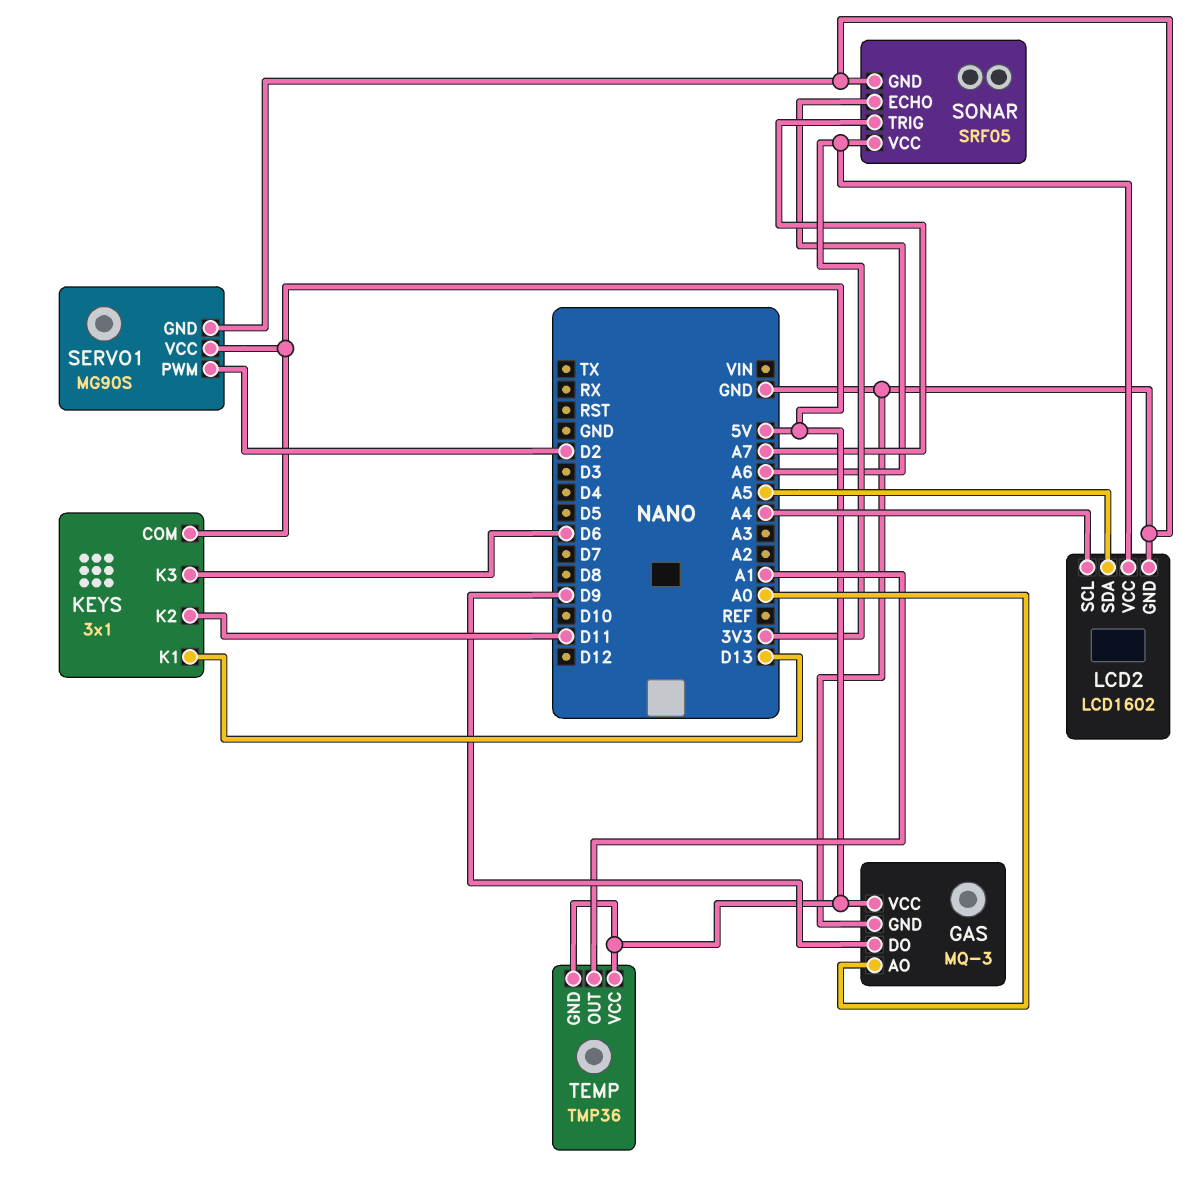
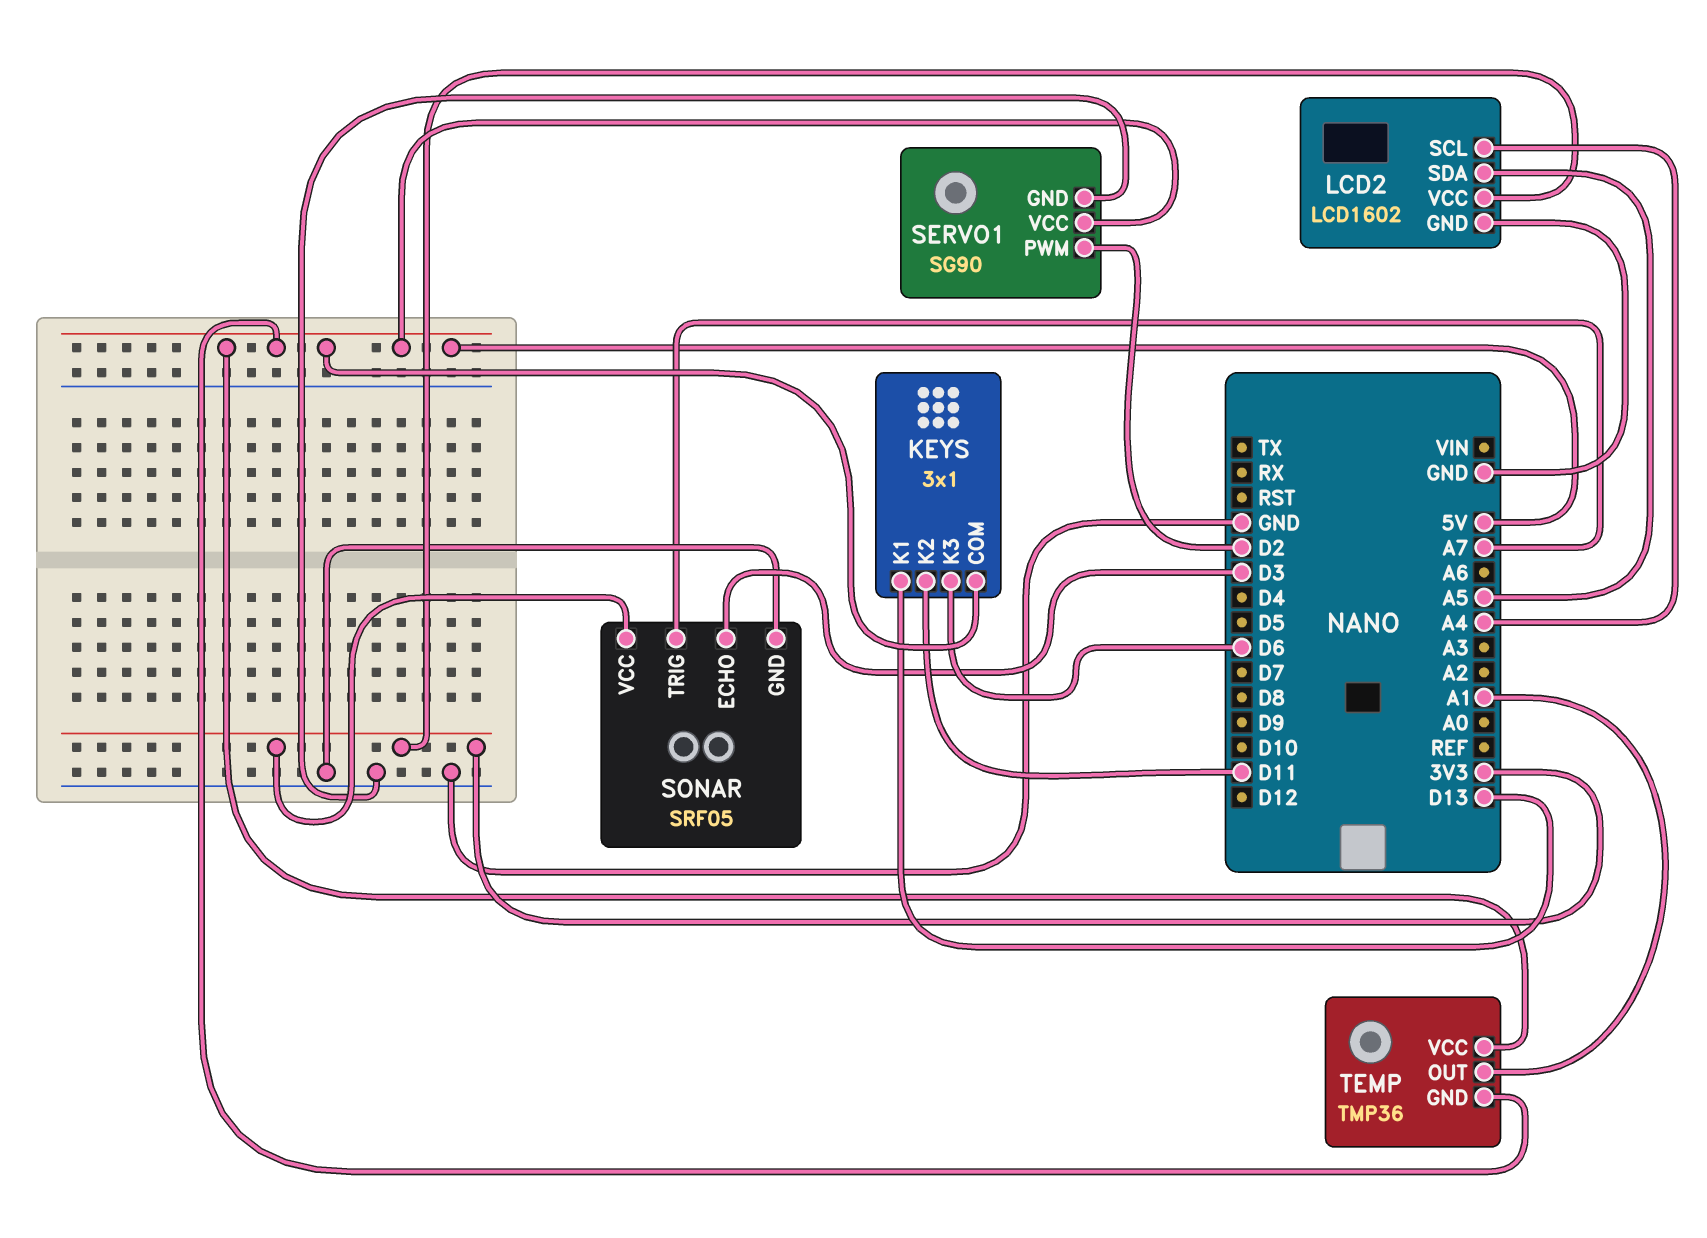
GAS: MQ-3 -> none
GAS pin AO: A0 -> none
GAS pin DO: D9 -> none
GAS pin GND: GND -> none
GAS pin VCC: 5V -> none
SERVO1: MG90S -> SG90
SONAR pin ECHO: A6 -> D3

